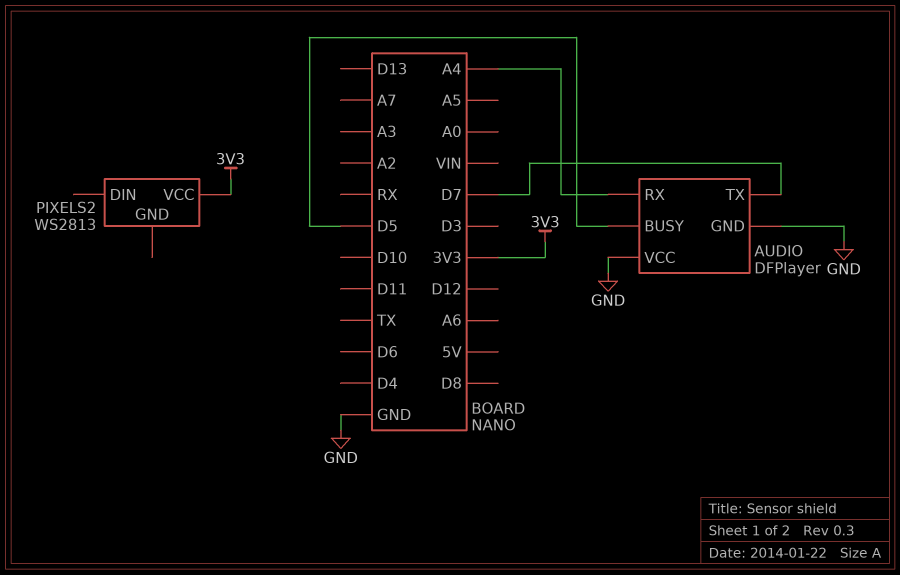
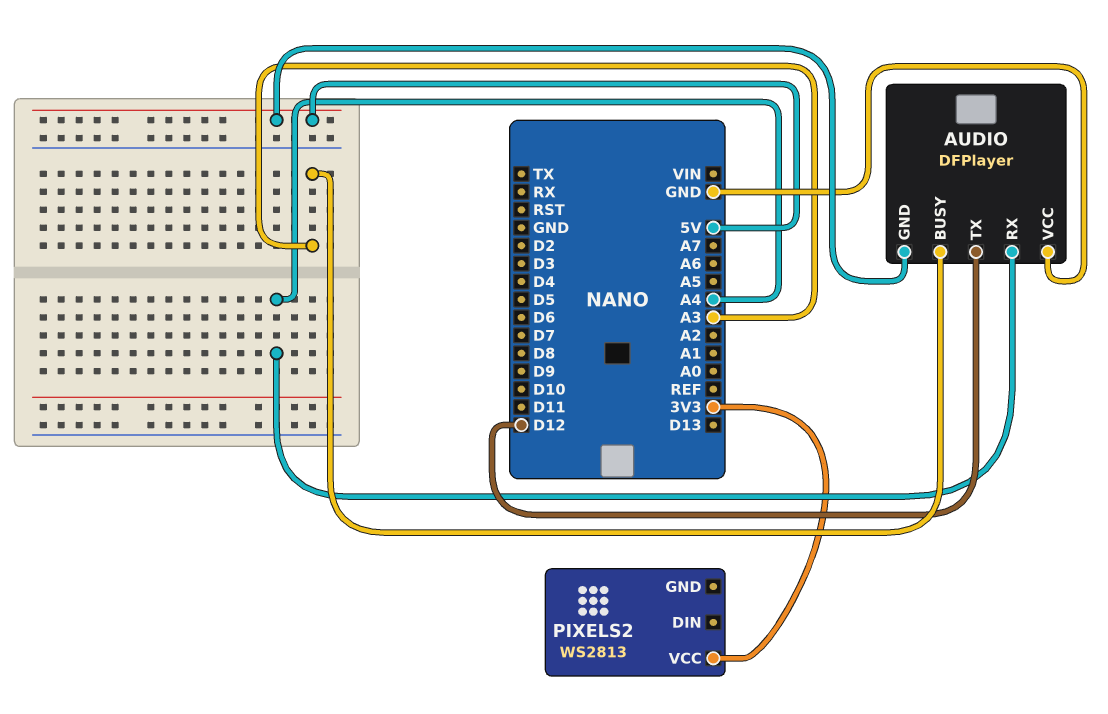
AUDIO pin BUSY: D5 -> A3
AUDIO pin GND: GND -> 5V
AUDIO pin TX: D7 -> D12

